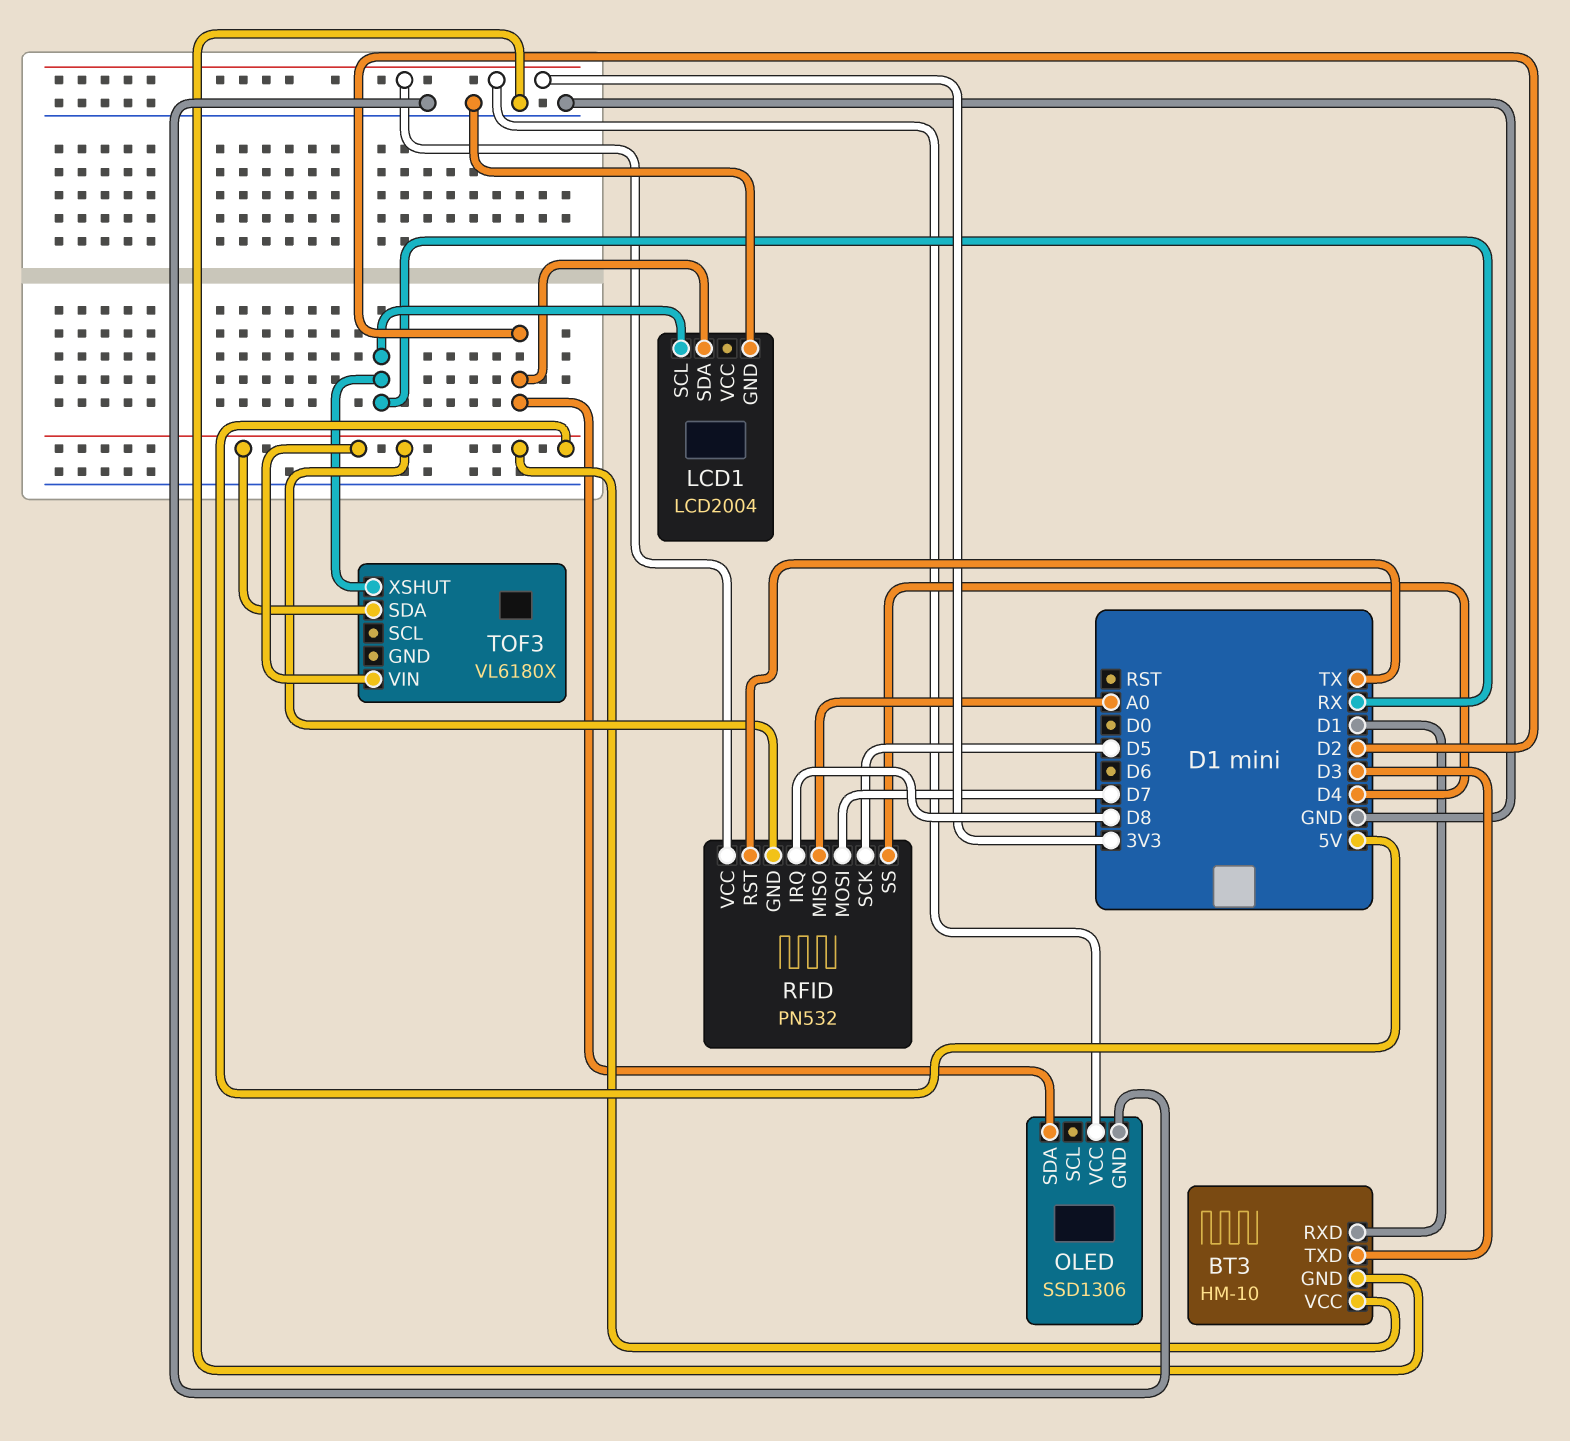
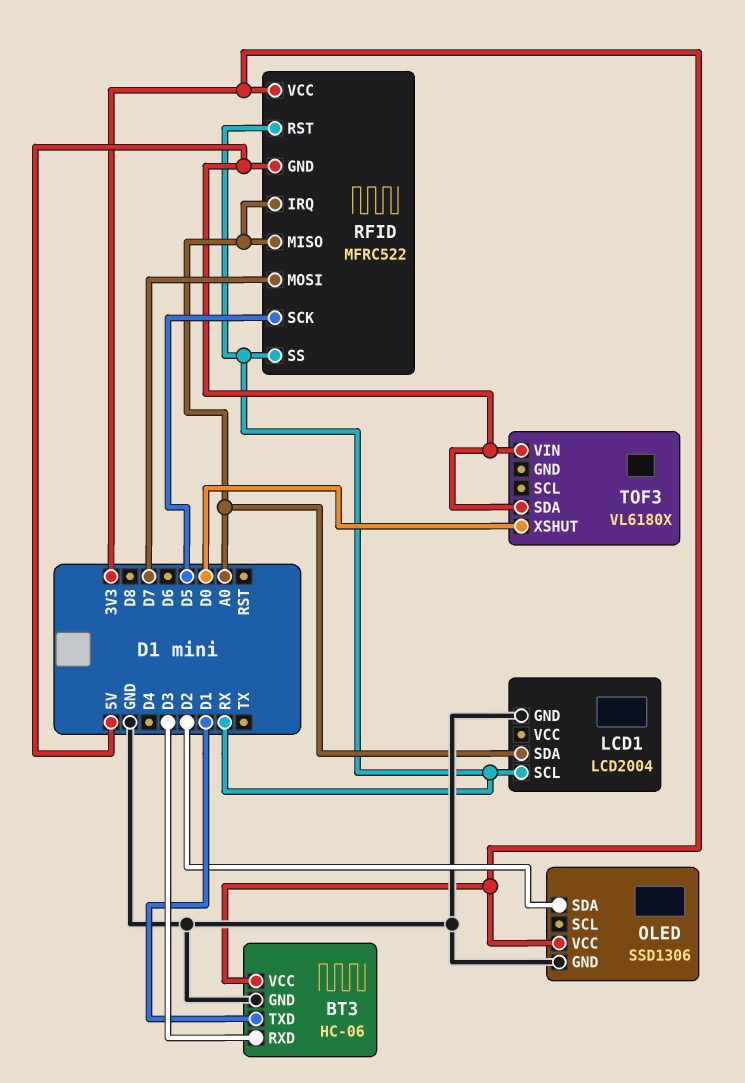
BT3: HM-10 -> HC-06
BT3 pin RXD: D1 -> D3
BT3 pin TXD: D3 -> D1
BT3 pin VCC: 5V -> 3V3
LCD1 pin SDA: D2 -> A0
RFID: PN532 -> MFRC522
RFID pin IRQ: D8 -> A0
RFID pin RST: TX -> RX
RFID pin SS: D4 -> RX
TOF3 pin XSHUT: RX -> D0

